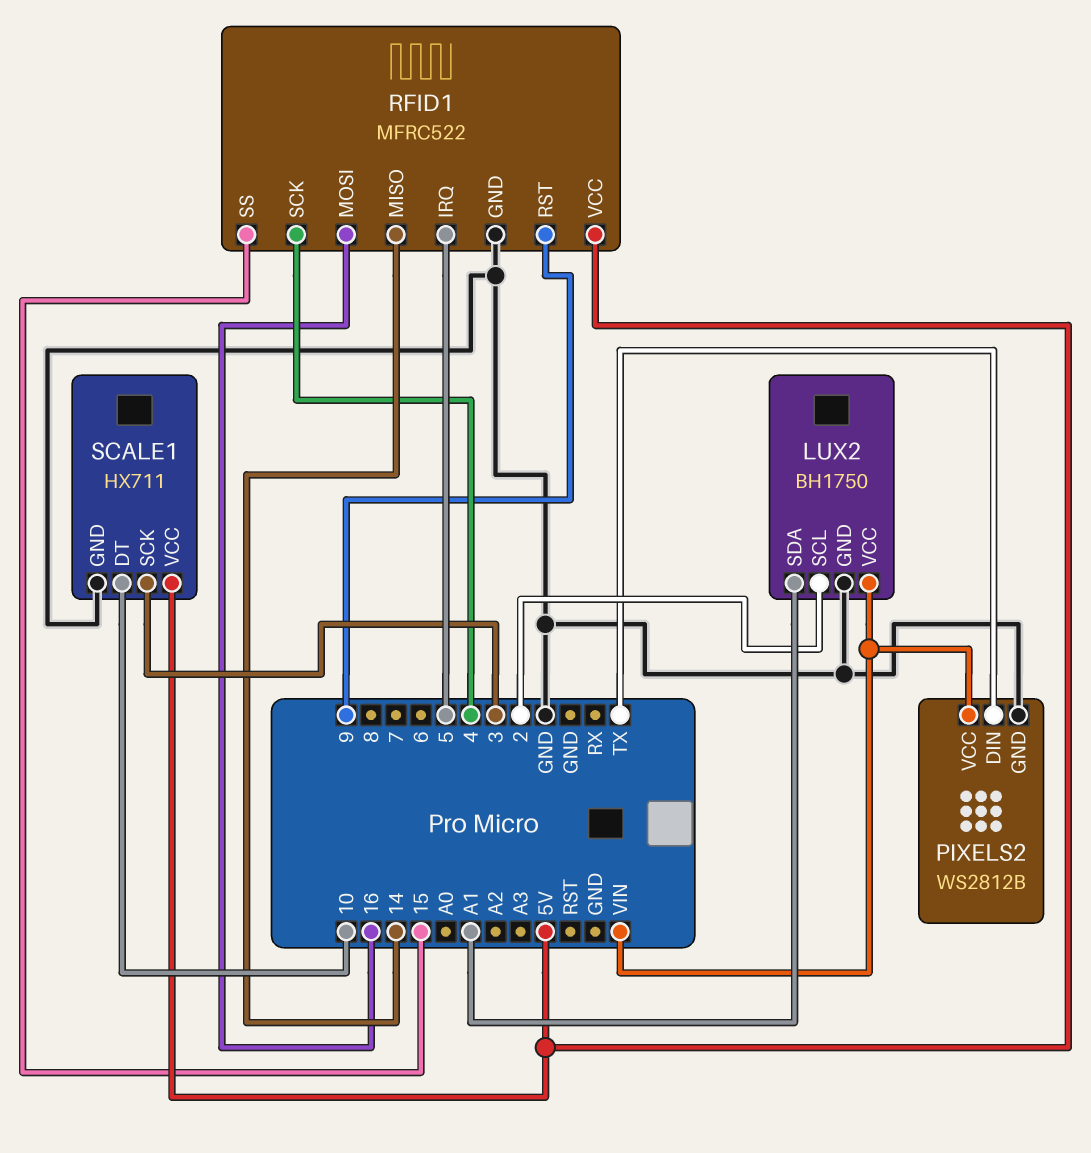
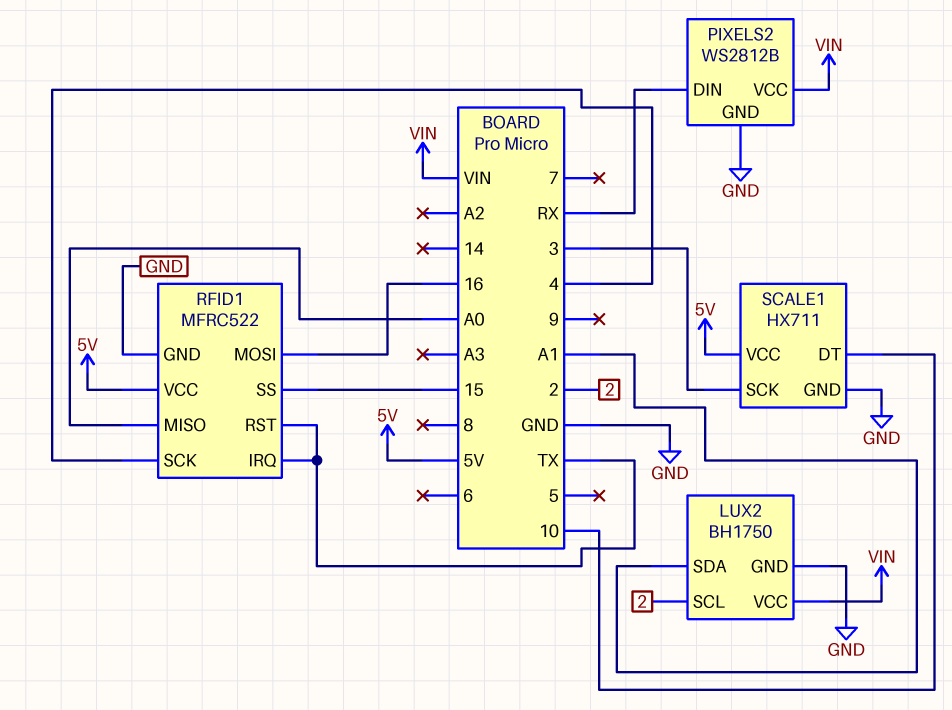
PIXELS2 pin DIN: TX -> RX
RFID1 pin IRQ: 5 -> TX
RFID1 pin MISO: 14 -> A0
RFID1 pin RST: 9 -> TX

